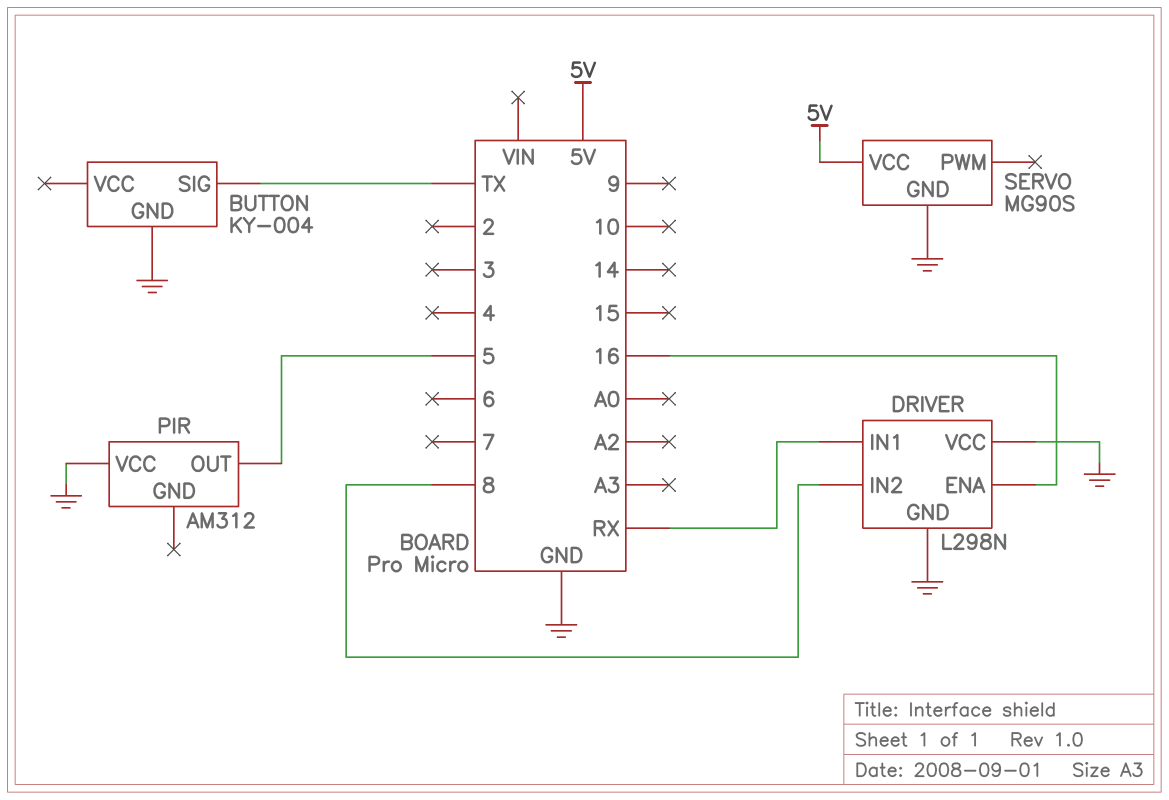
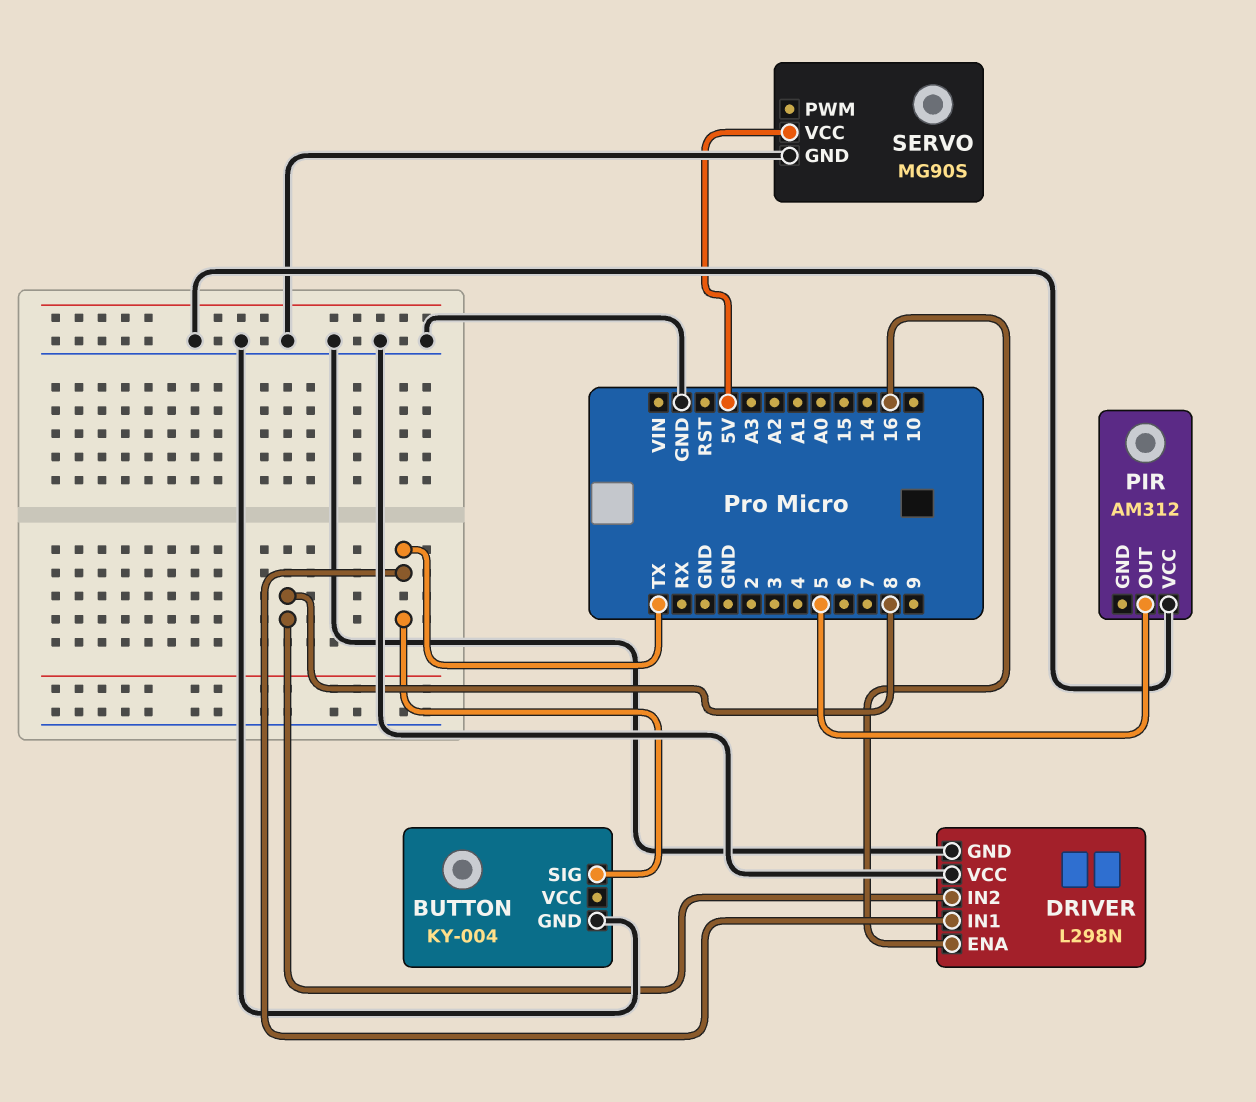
DRIVER pin IN1: RX -> TX

